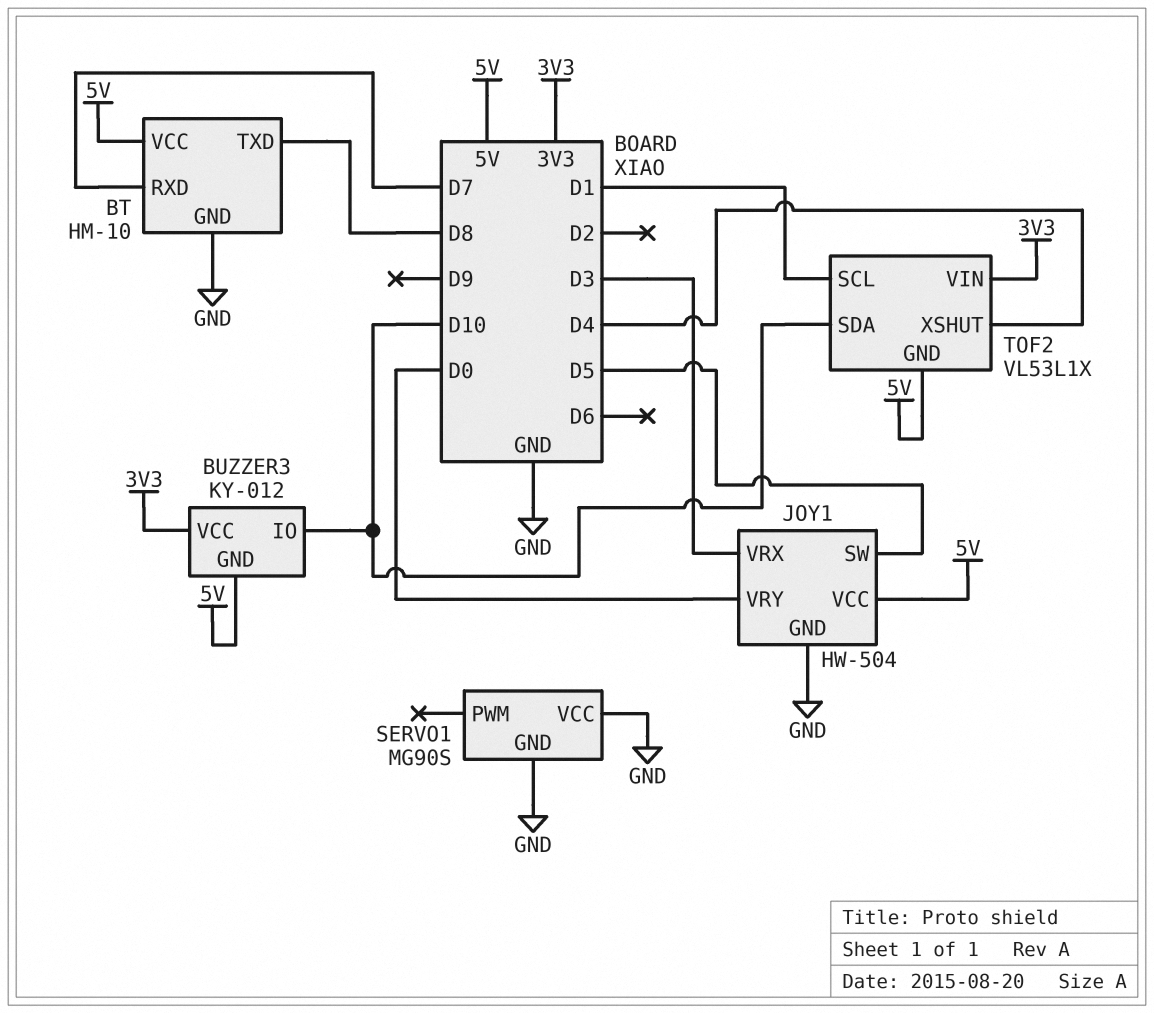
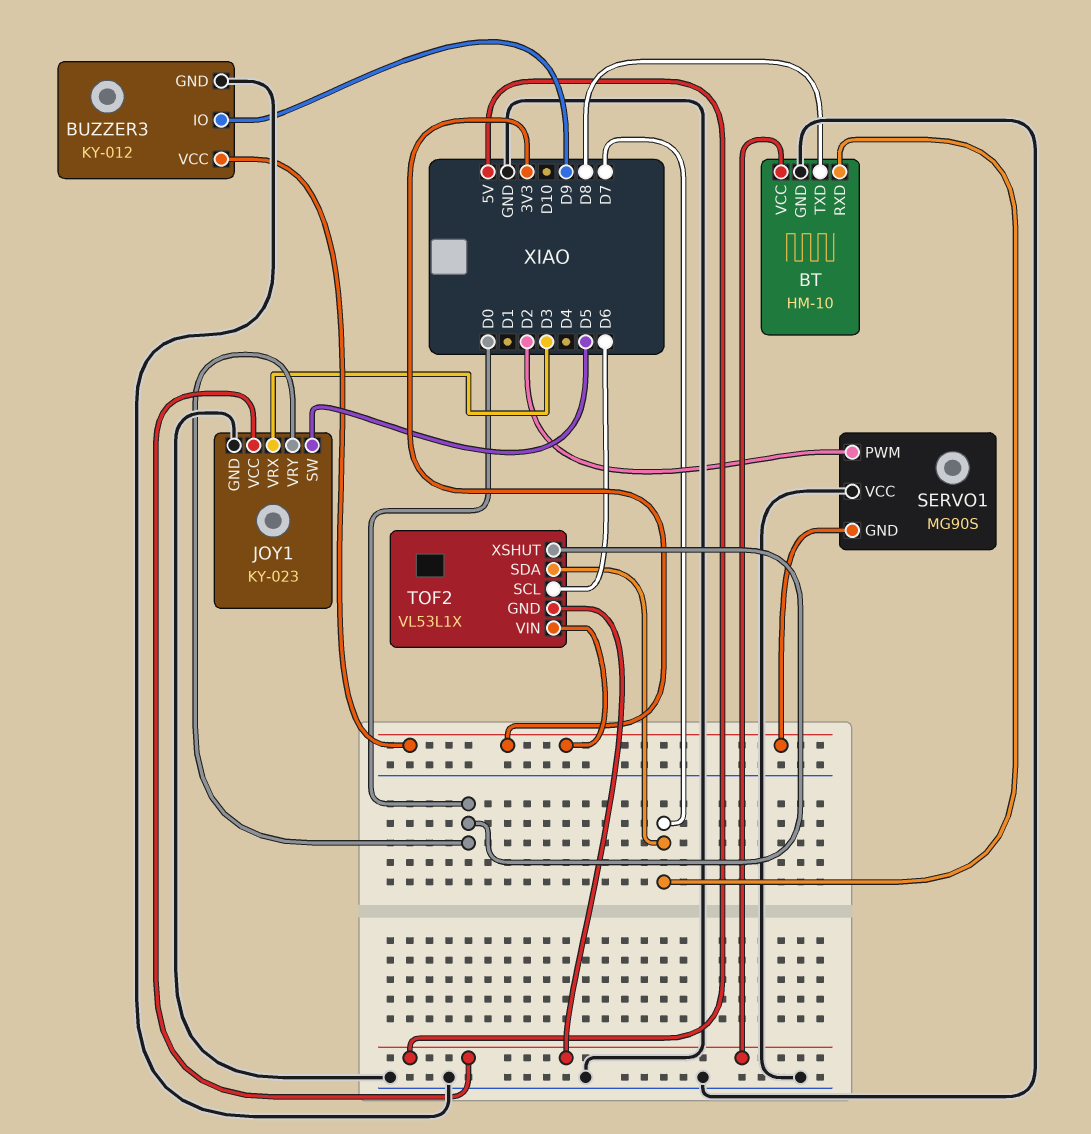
BUZZER3 pin GND: 5V -> GND
BUZZER3 pin IO: D10 -> D9
JOY1: HW-504 -> KY-023
SERVO1 pin GND: GND -> 3V3
SERVO1 pin PWM: none -> D2
TOF2 pin SCL: D1 -> D6
TOF2 pin SDA: D10 -> D7
TOF2 pin XSHUT: D4 -> D0

